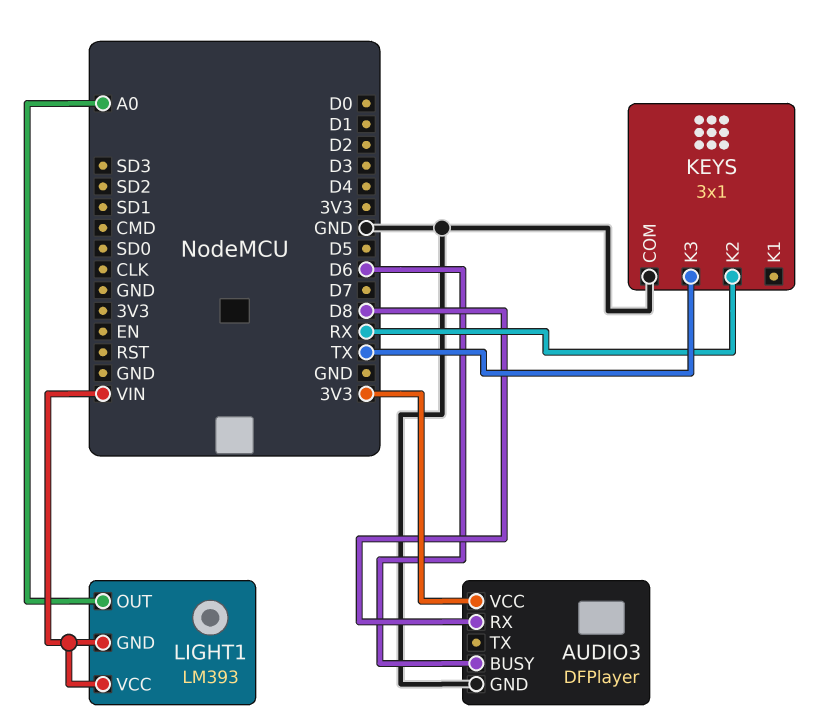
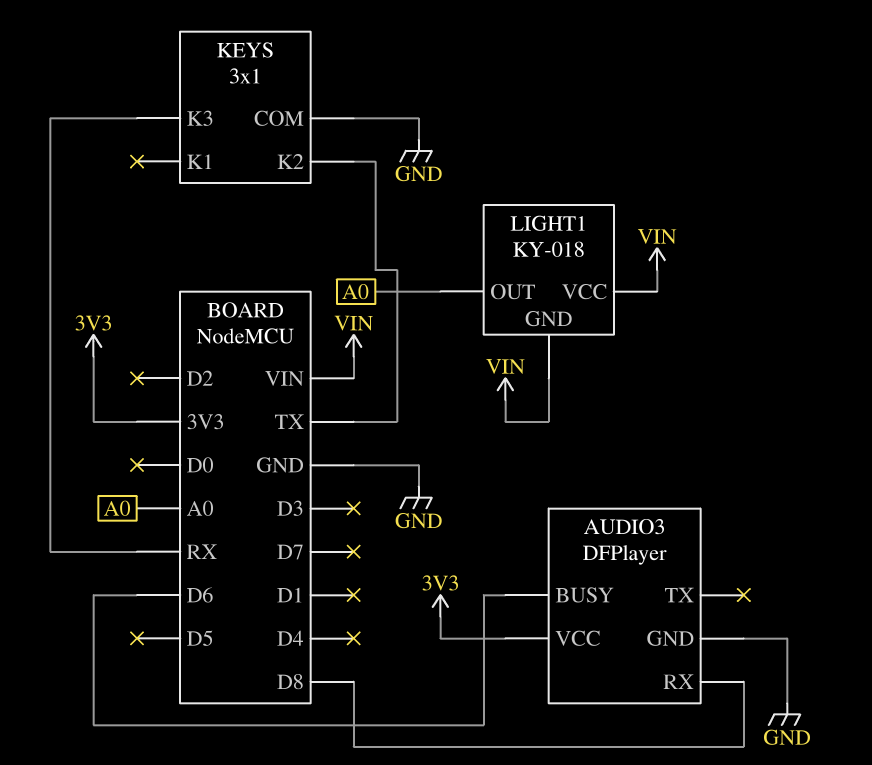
KEYS pin K2: RX -> TX
KEYS pin K3: TX -> RX
LIGHT1: LM393 -> KY-018

